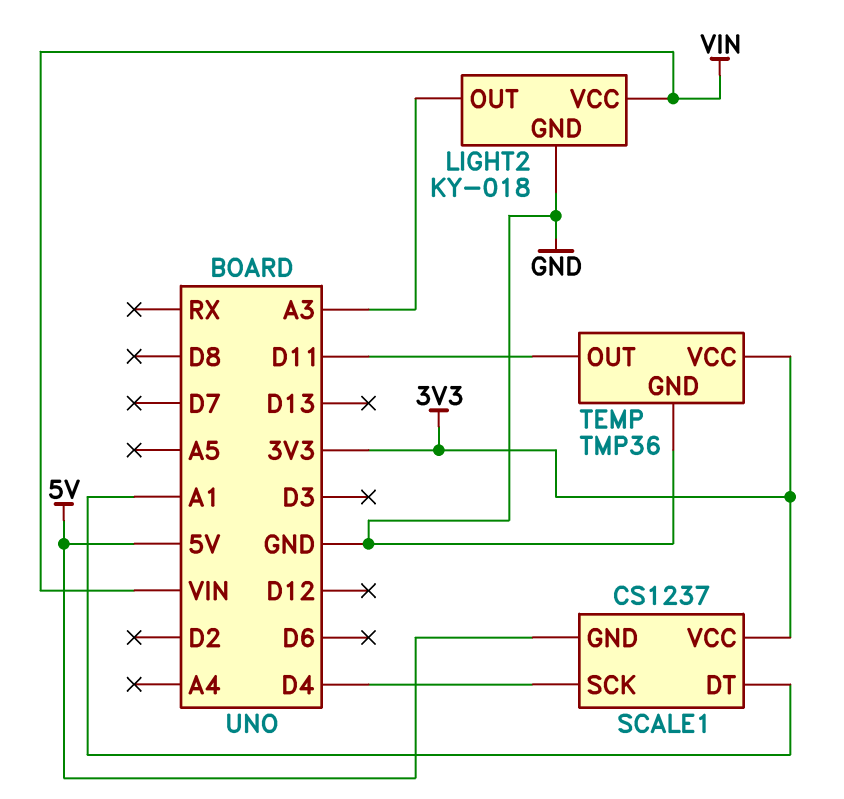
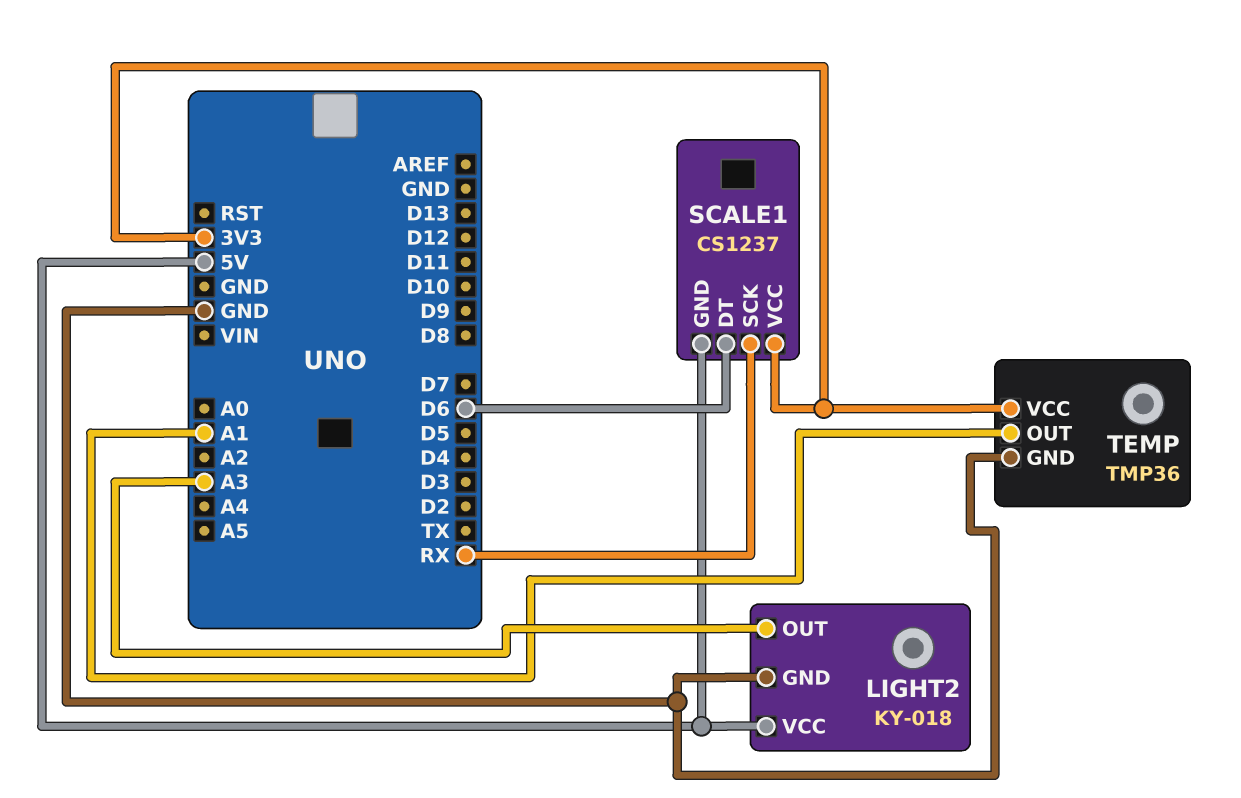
LIGHT2 pin VCC: VIN -> 5V
SCALE1 pin DT: A1 -> D6
SCALE1 pin SCK: D4 -> RX
TEMP pin OUT: D11 -> A1

